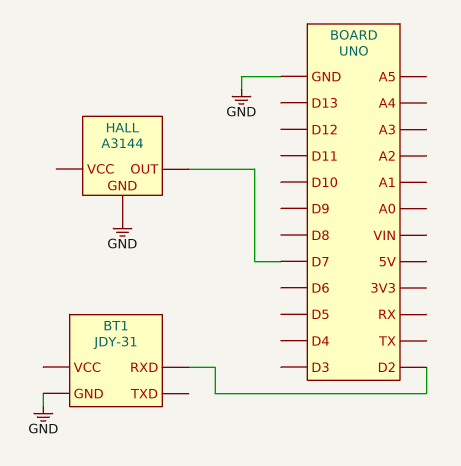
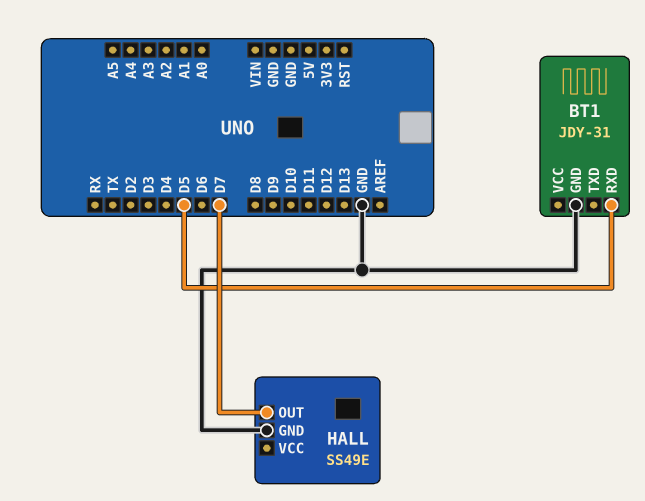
BT1 pin RXD: D2 -> D5
HALL: A3144 -> SS49E

